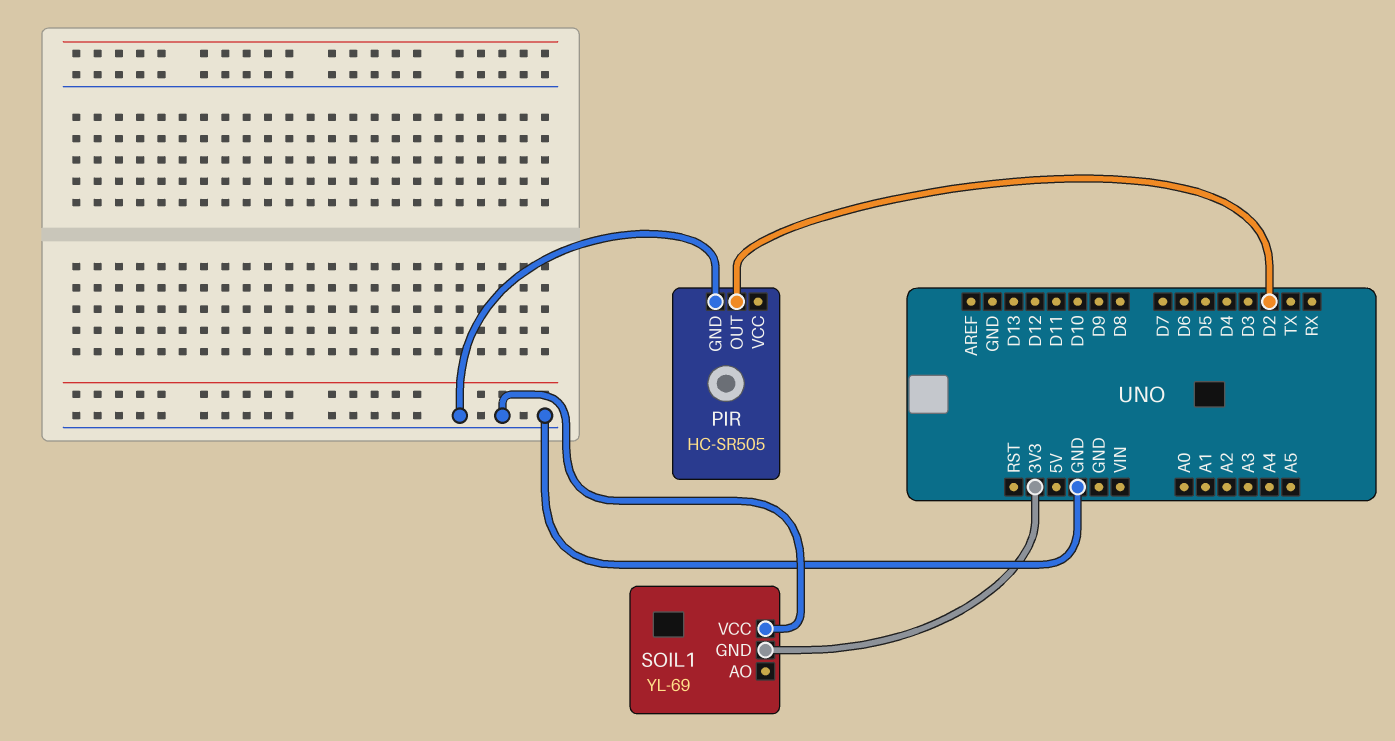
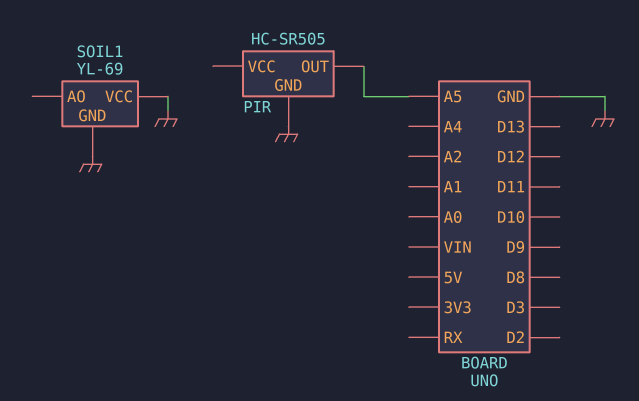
PIR pin OUT: D2 -> A5
SOIL1 pin GND: 3V3 -> GND

